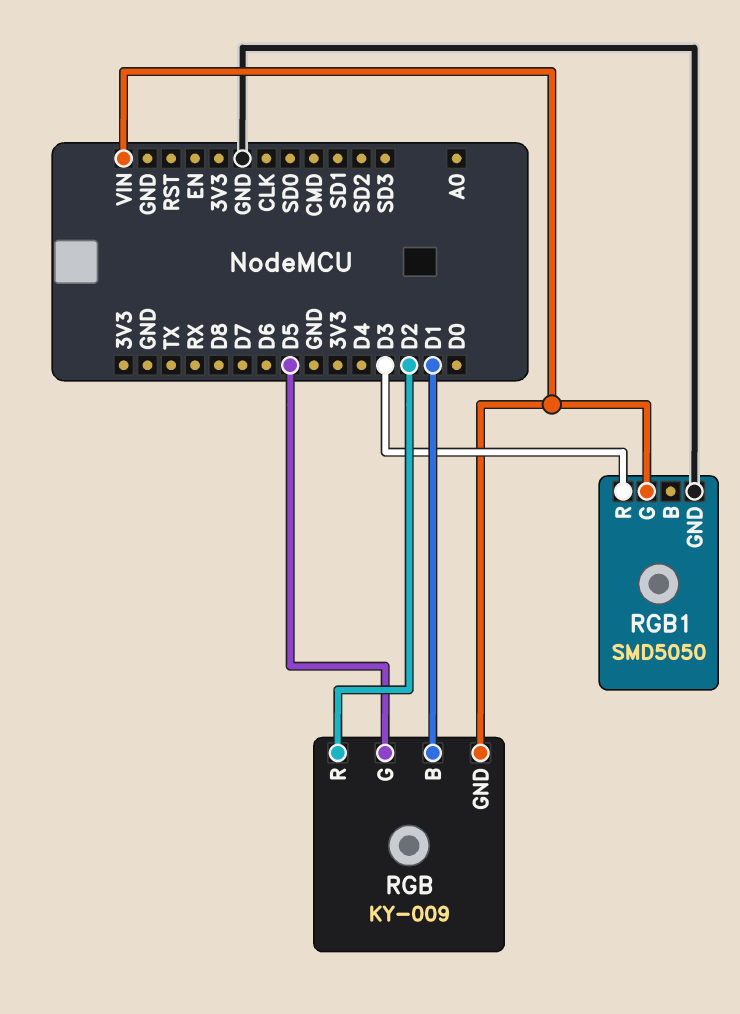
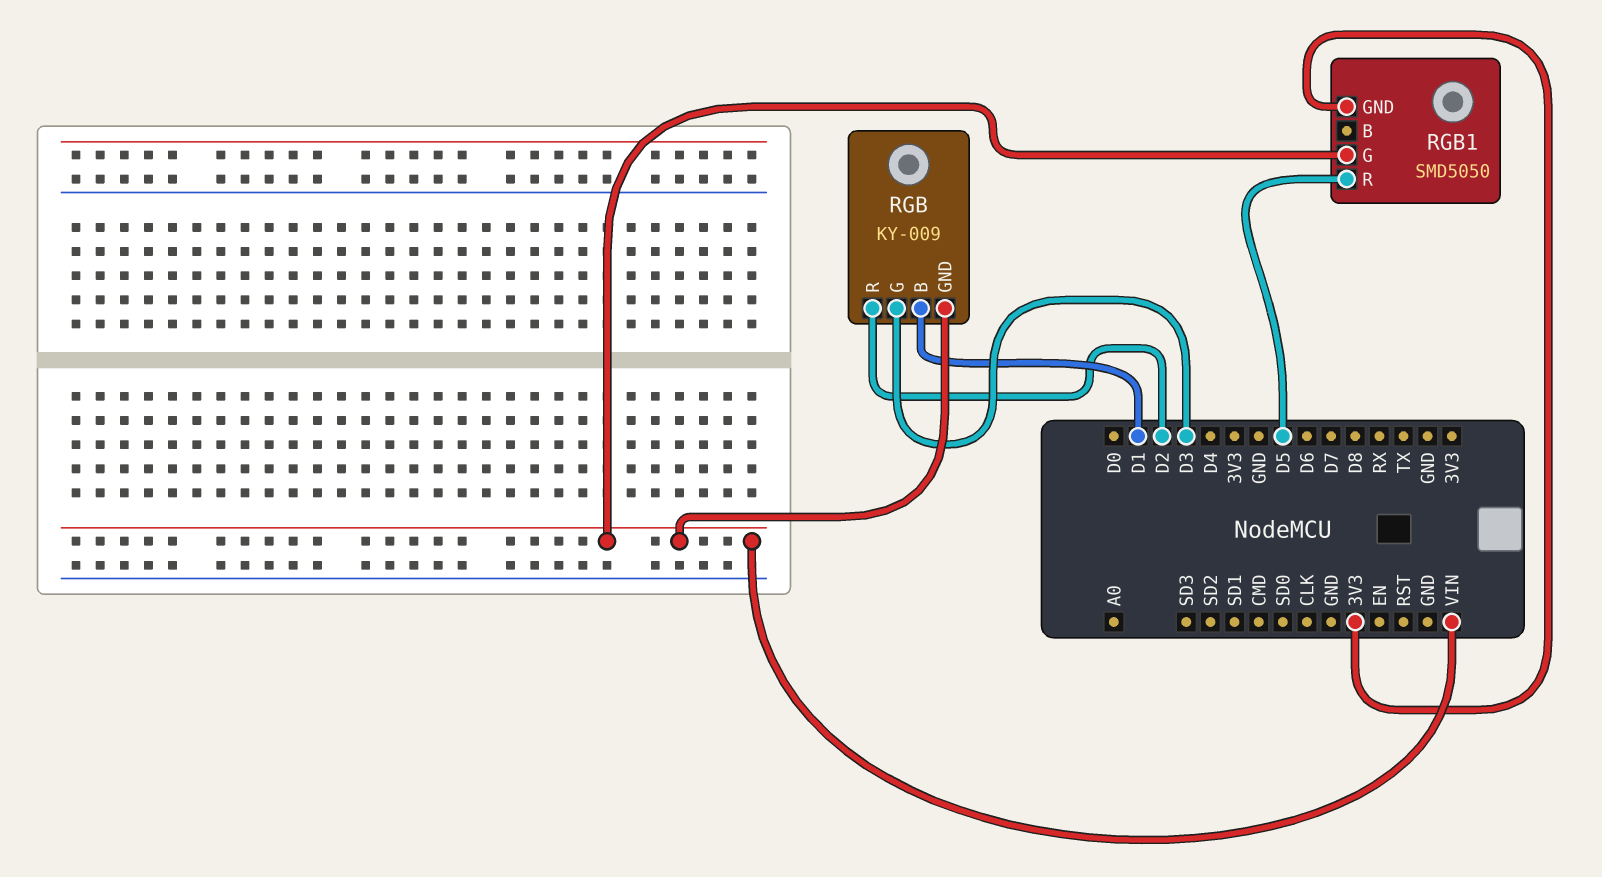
RGB pin G: D5 -> D3
RGB1 pin GND: GND -> 3V3
RGB1 pin R: D3 -> D5

